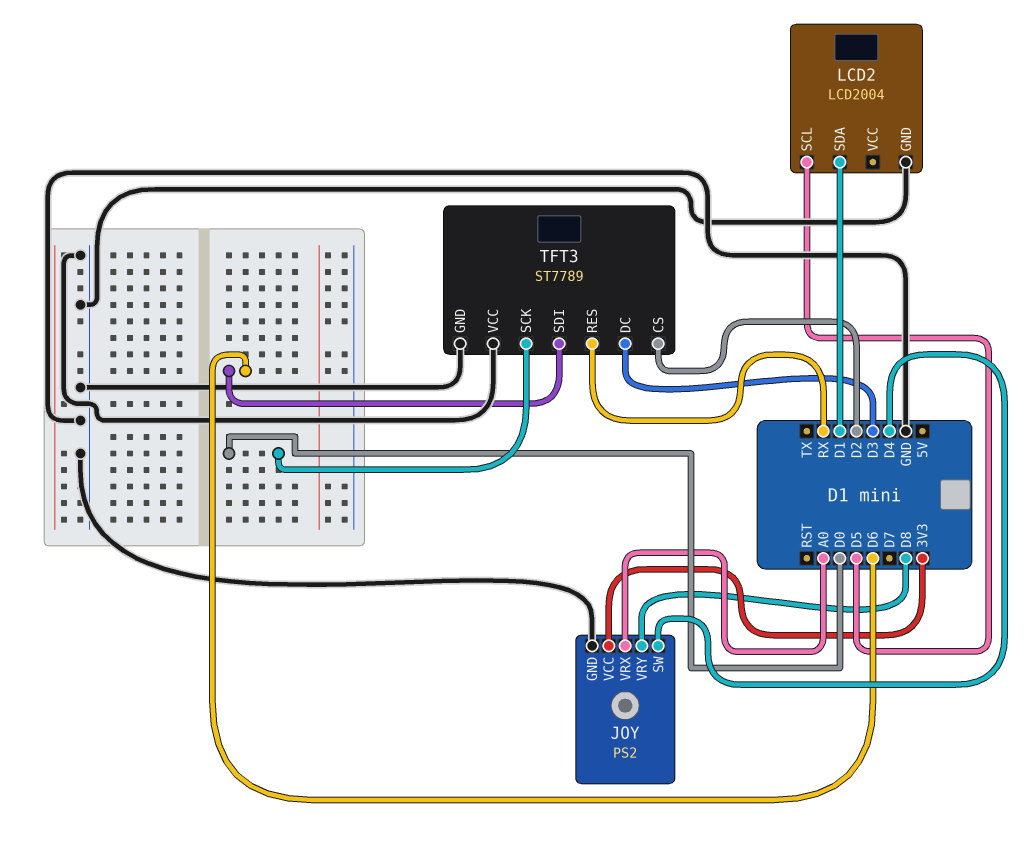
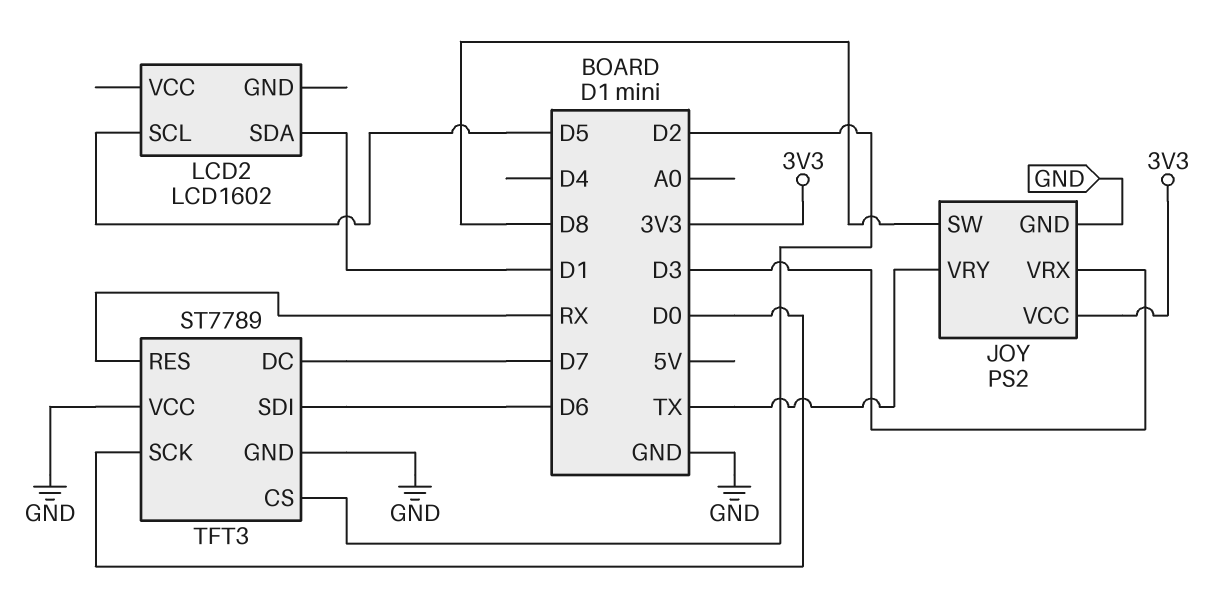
JOY pin SW: D4 -> D8
JOY pin VRX: A0 -> D3
JOY pin VRY: D8 -> TX
LCD2: LCD2004 -> LCD1602
LCD2 pin GND: GND -> none
TFT3 pin DC: D3 -> D7

